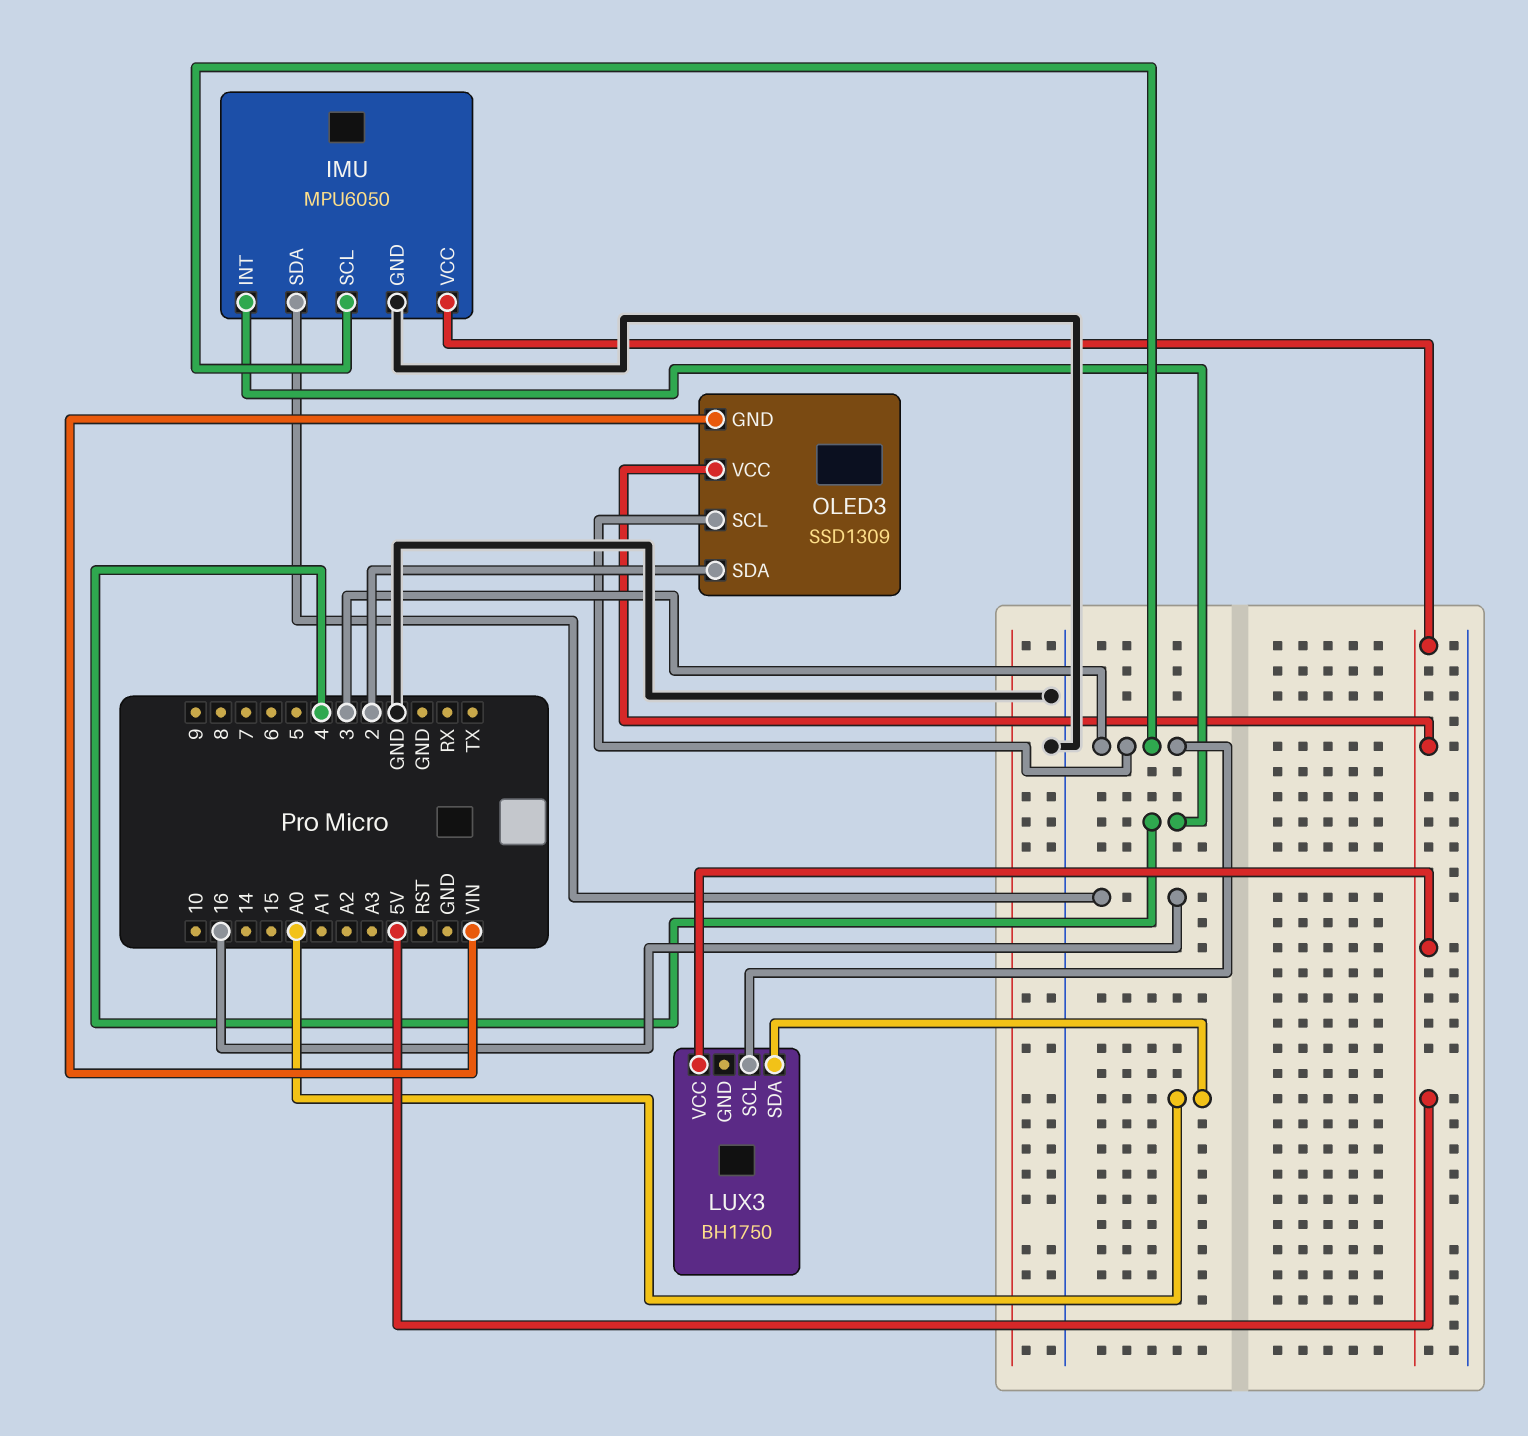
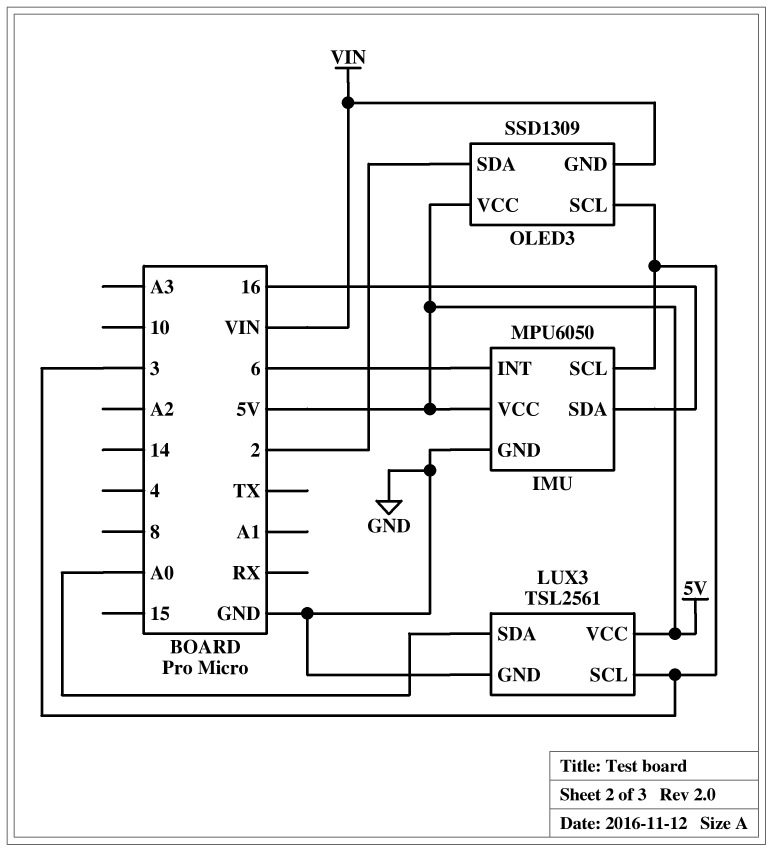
IMU pin INT: 4 -> 6
LUX3: BH1750 -> TSL2561
LUX3 pin GND: none -> GND

